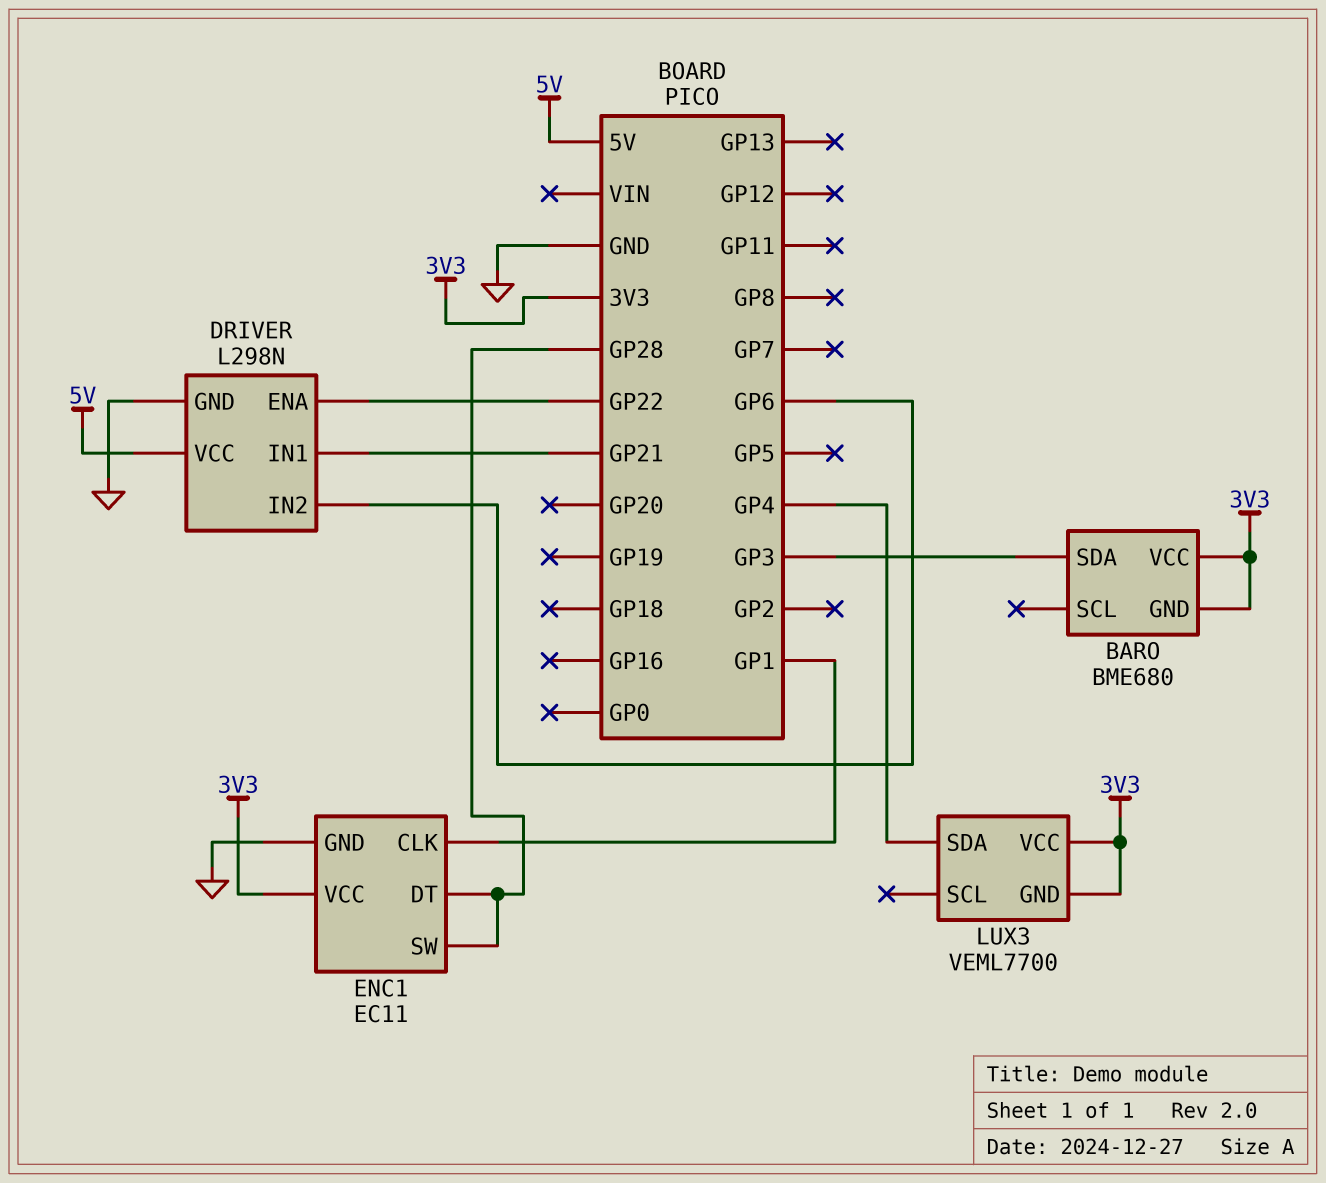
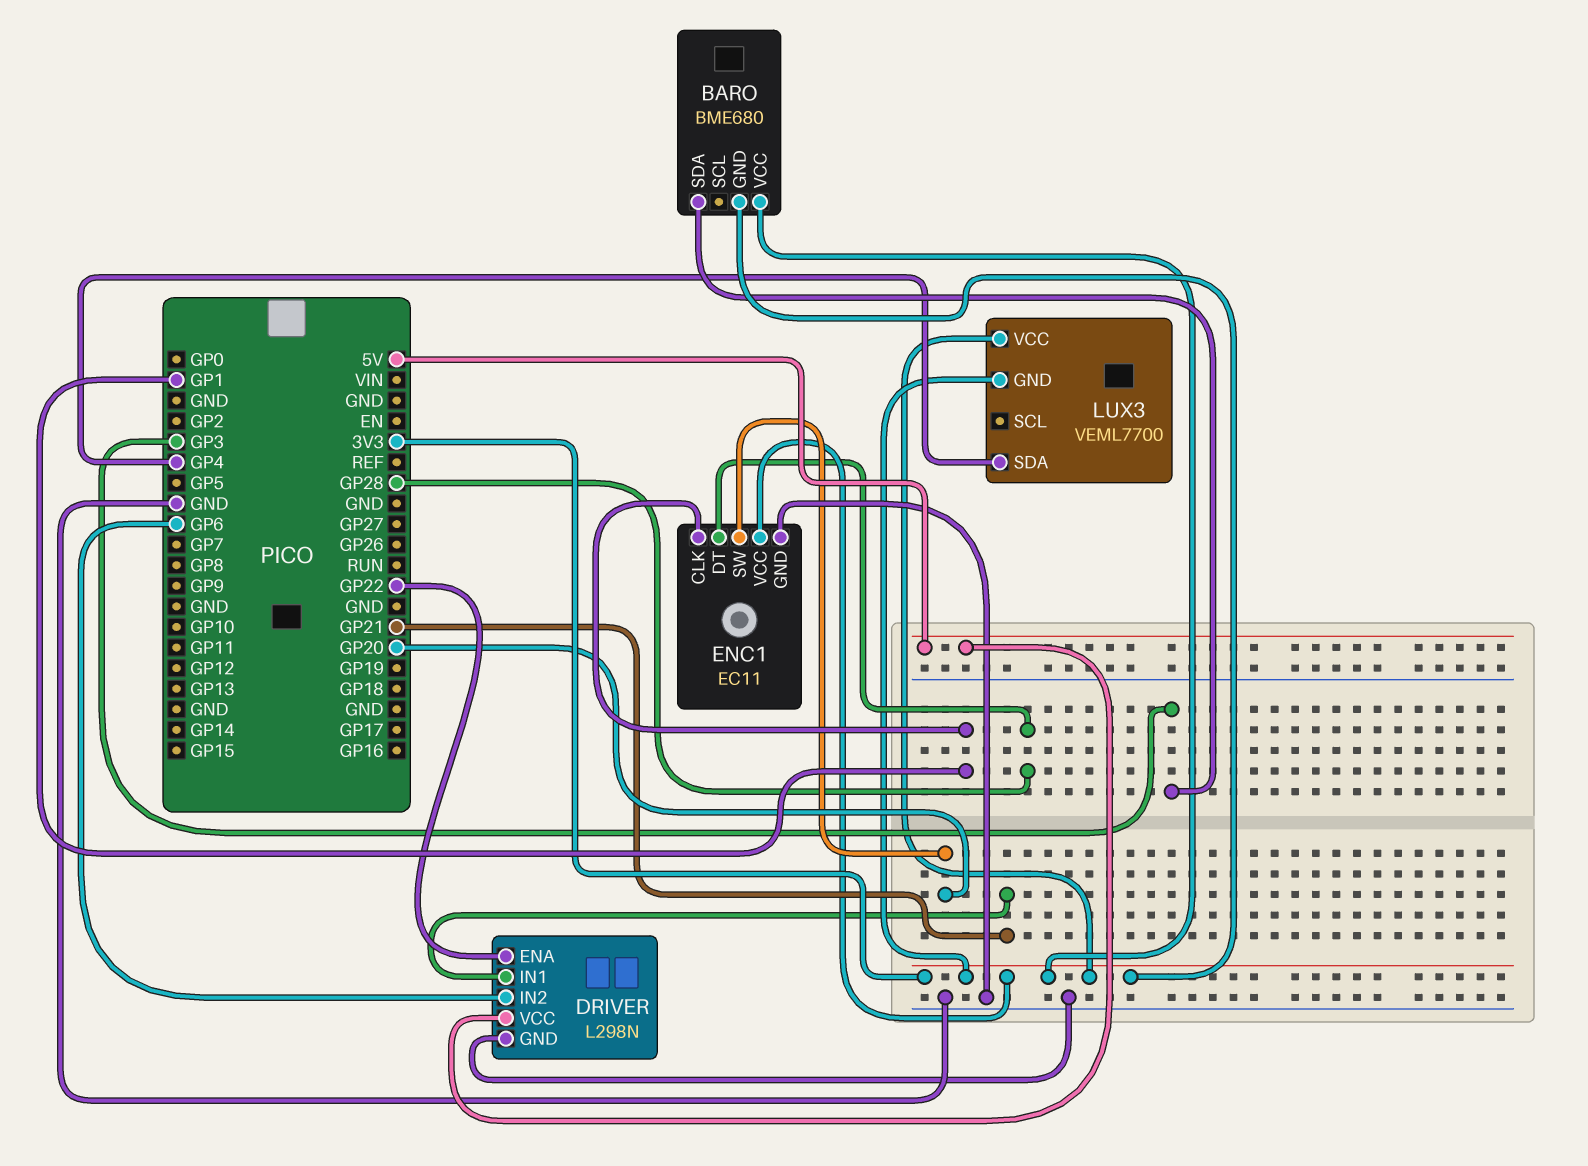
ENC1 pin SW: GP28 -> GP20

